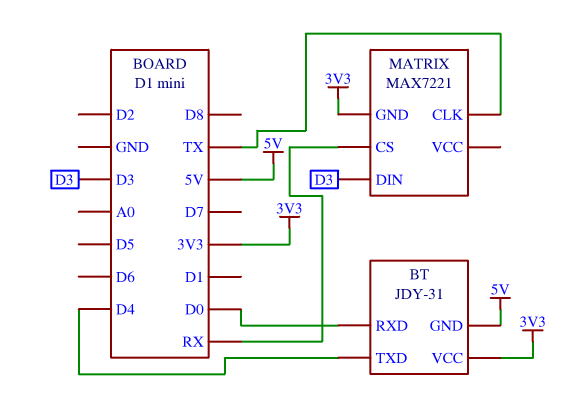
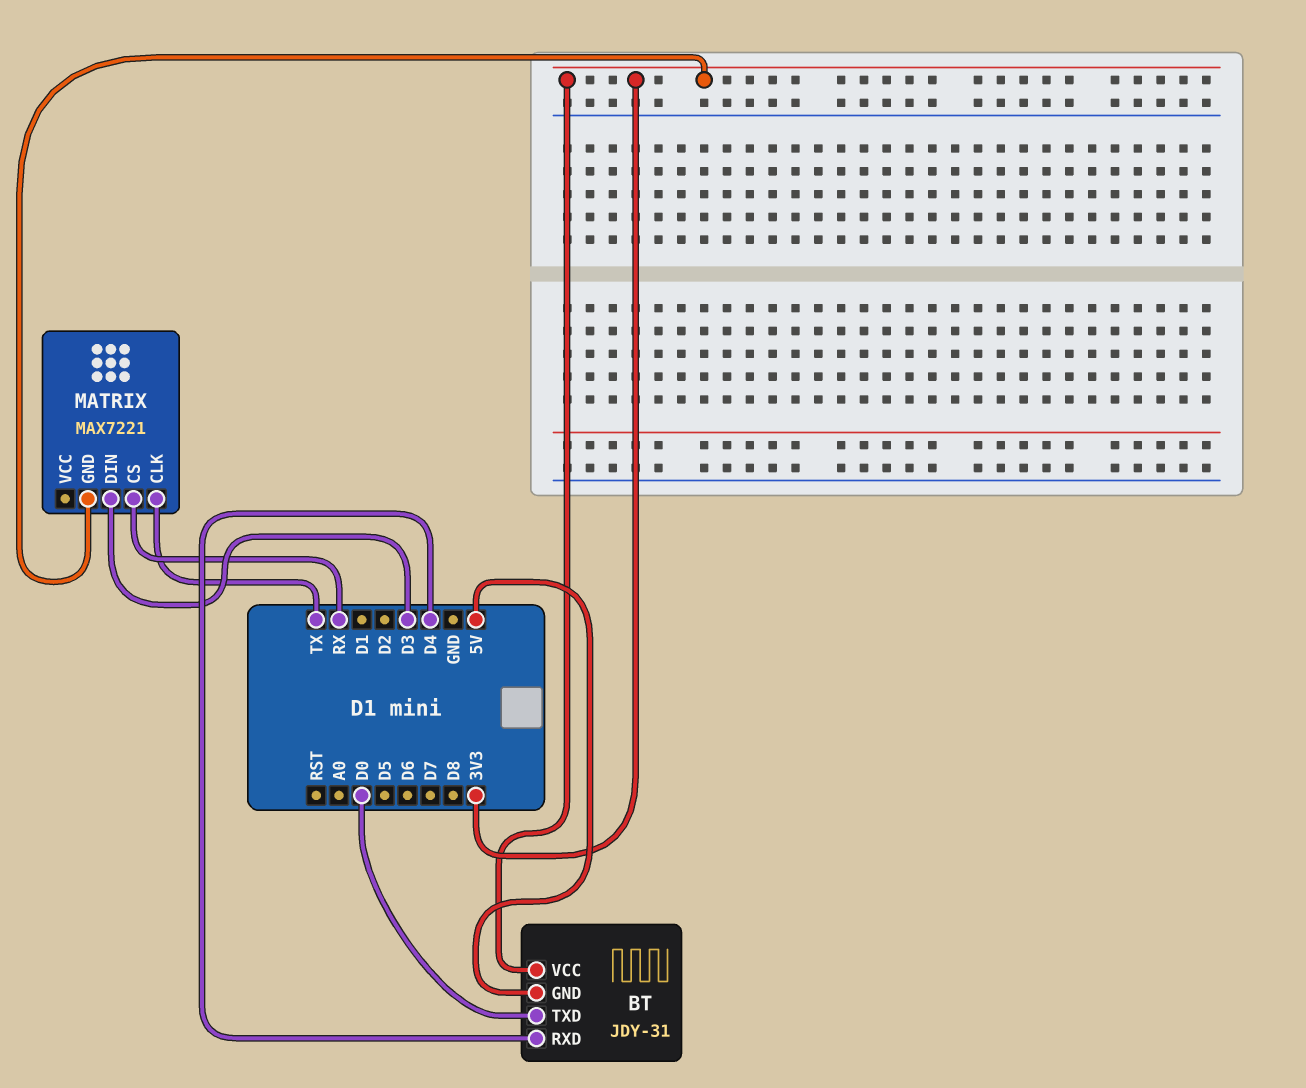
BT pin RXD: D0 -> D4
BT pin TXD: D4 -> D0

